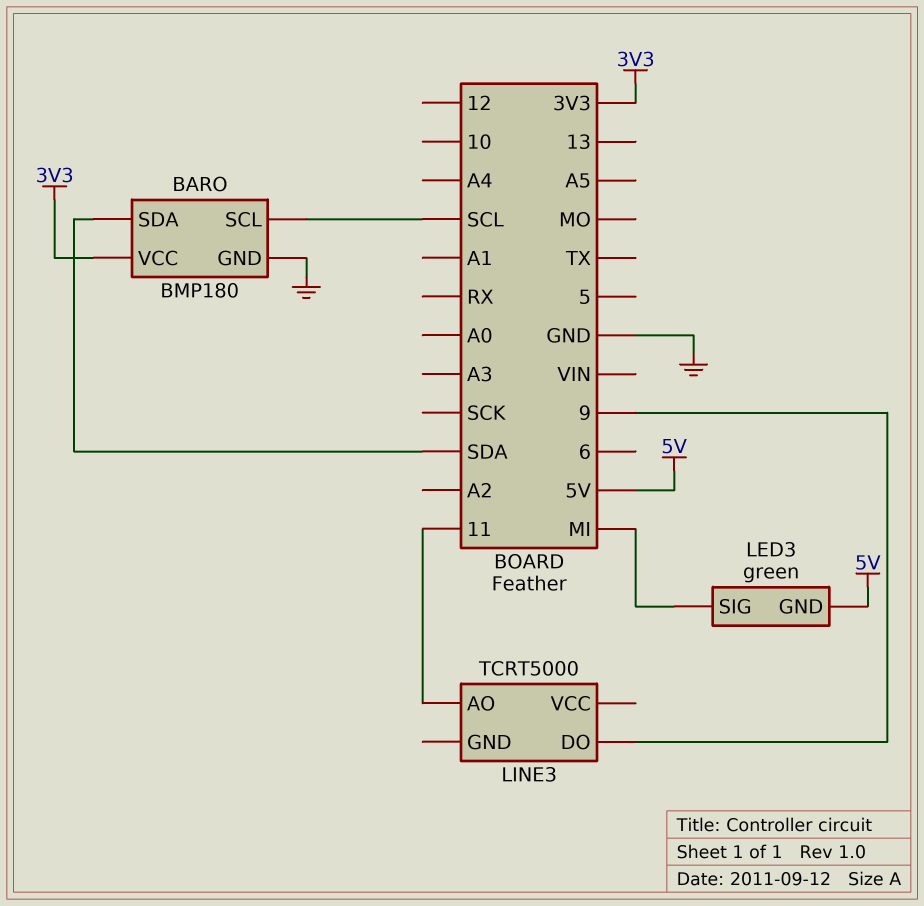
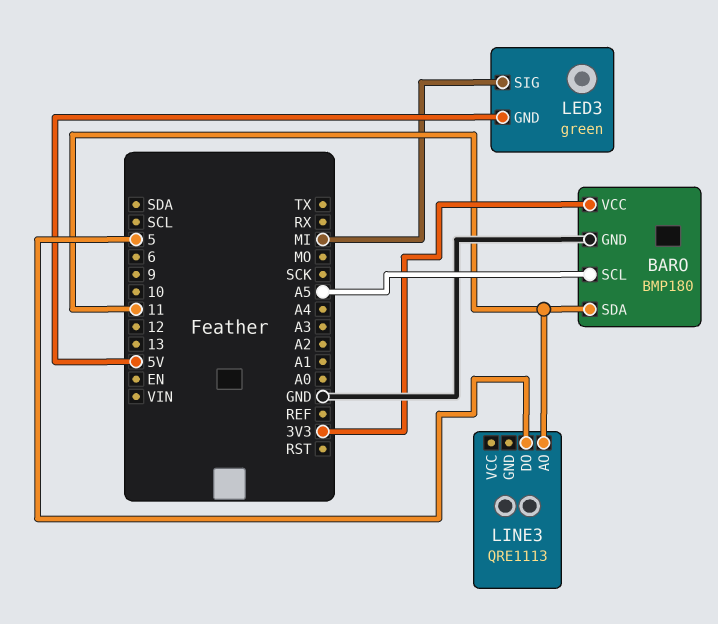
BARO pin SCL: SCL -> A5
BARO pin SDA: SDA -> 11
LINE3: TCRT5000 -> QRE1113
LINE3 pin DO: 9 -> 5

